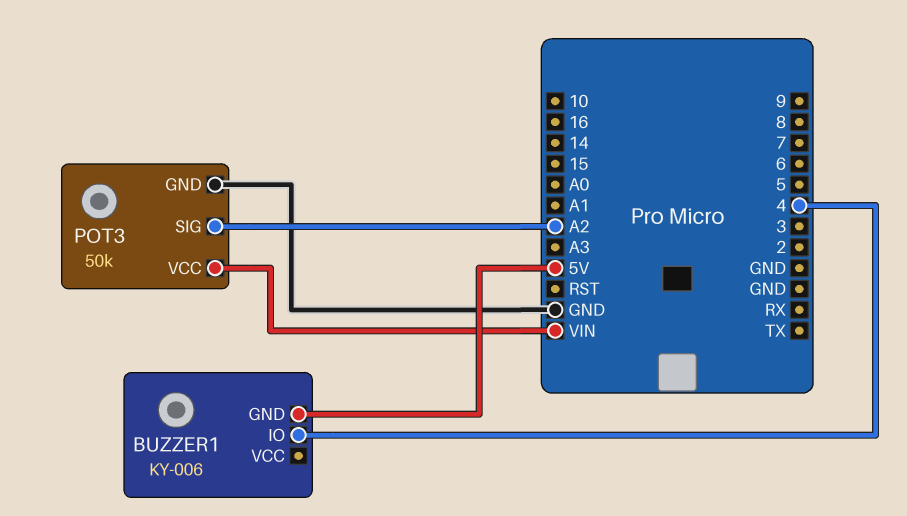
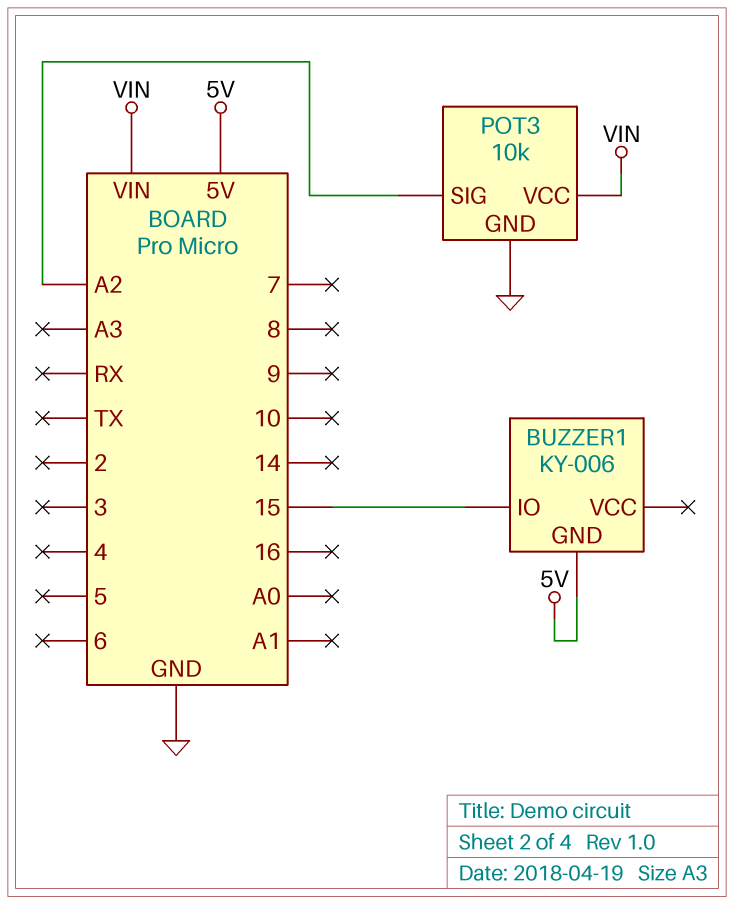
BUZZER1 pin IO: 4 -> 15
POT3: 50k -> 10k

